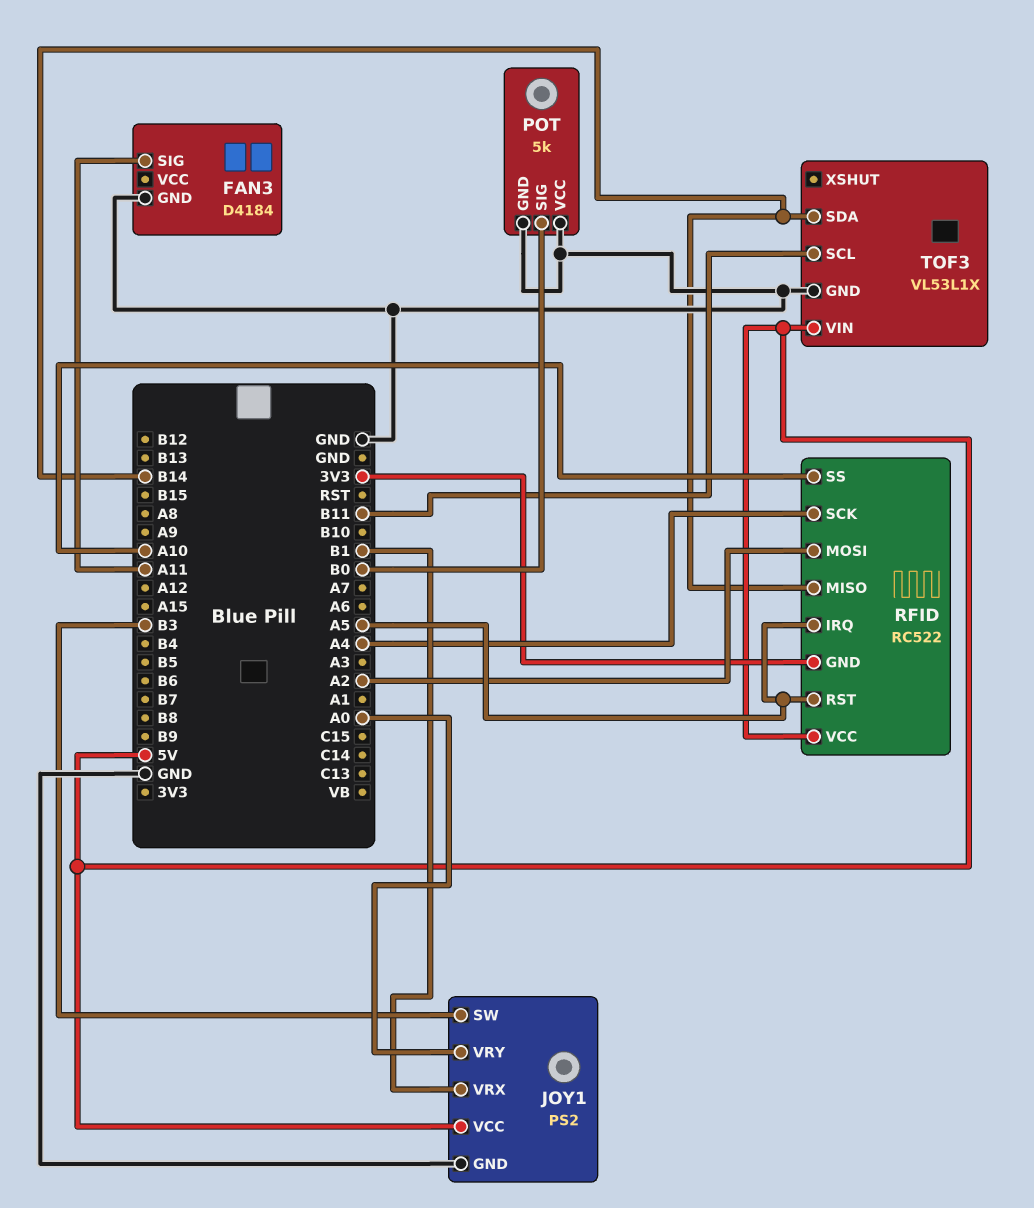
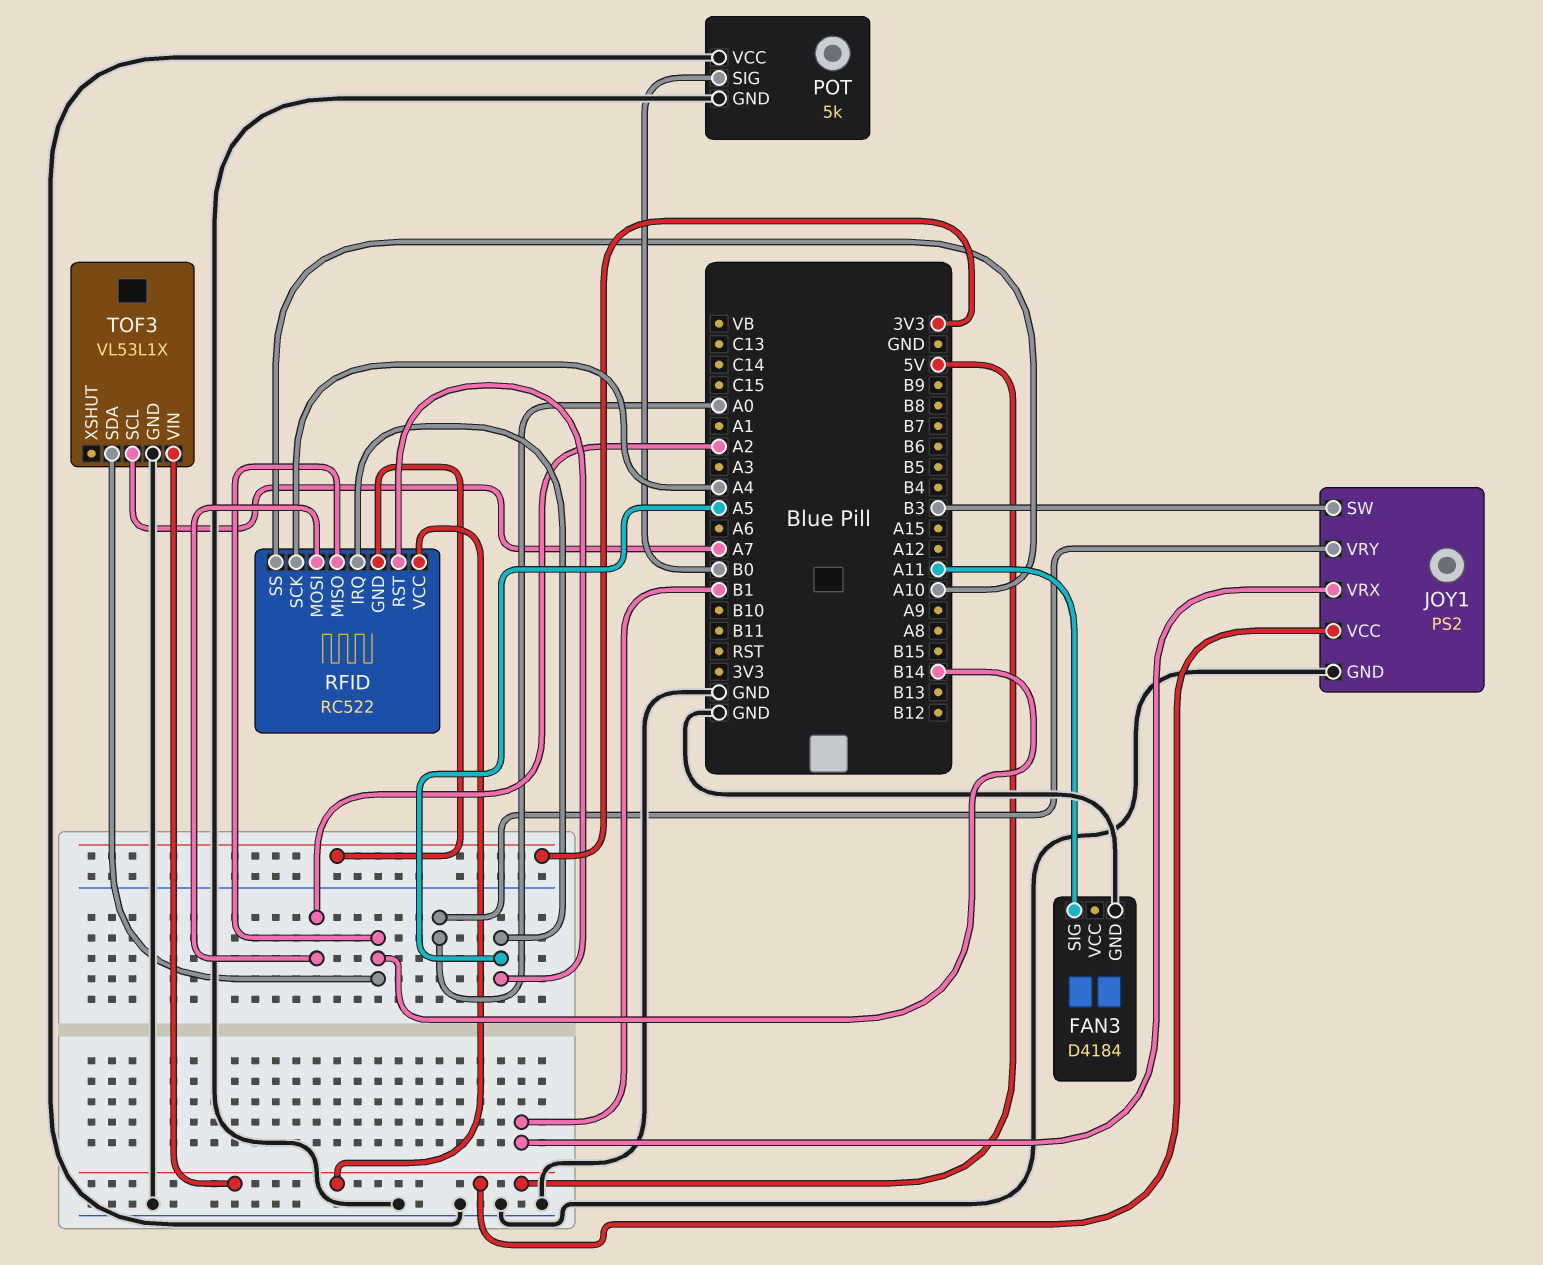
TOF3 pin SCL: B11 -> A7

